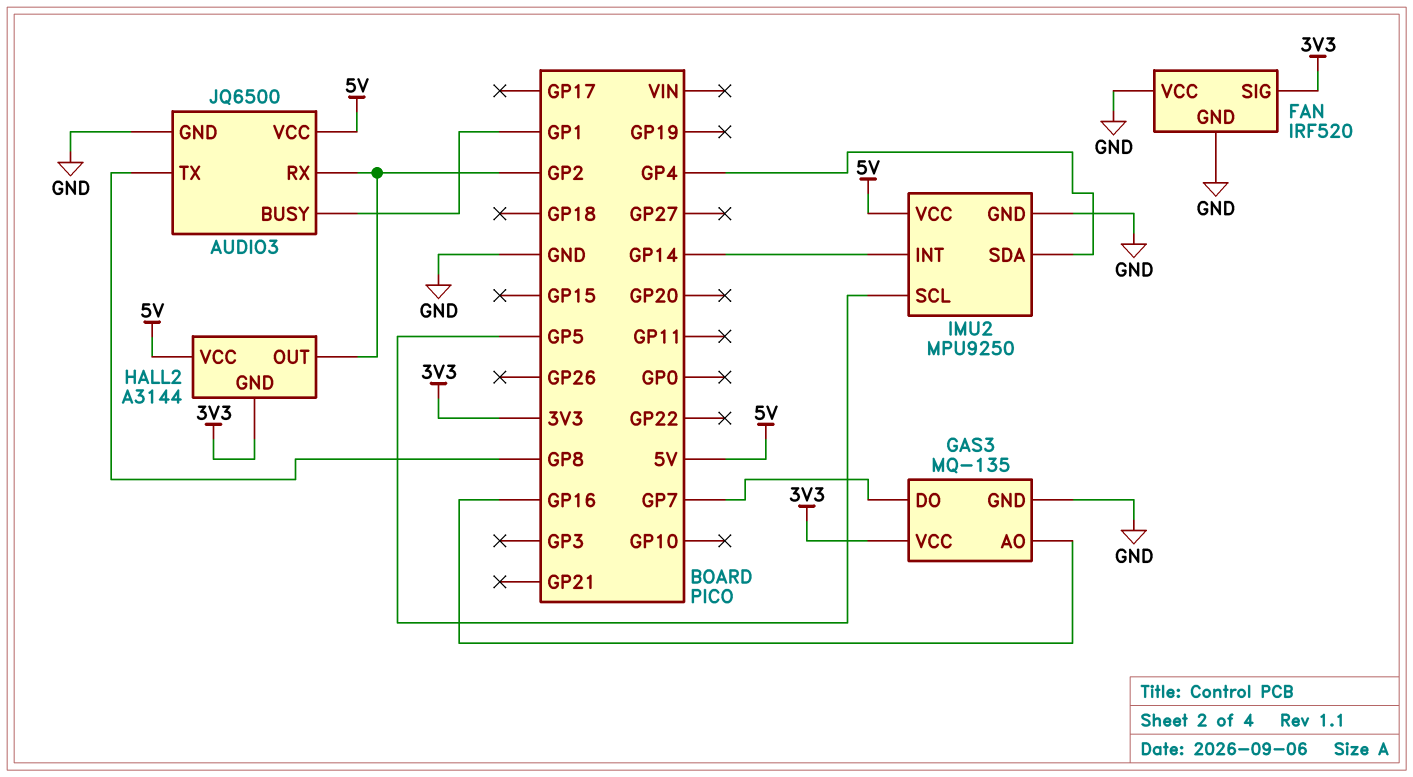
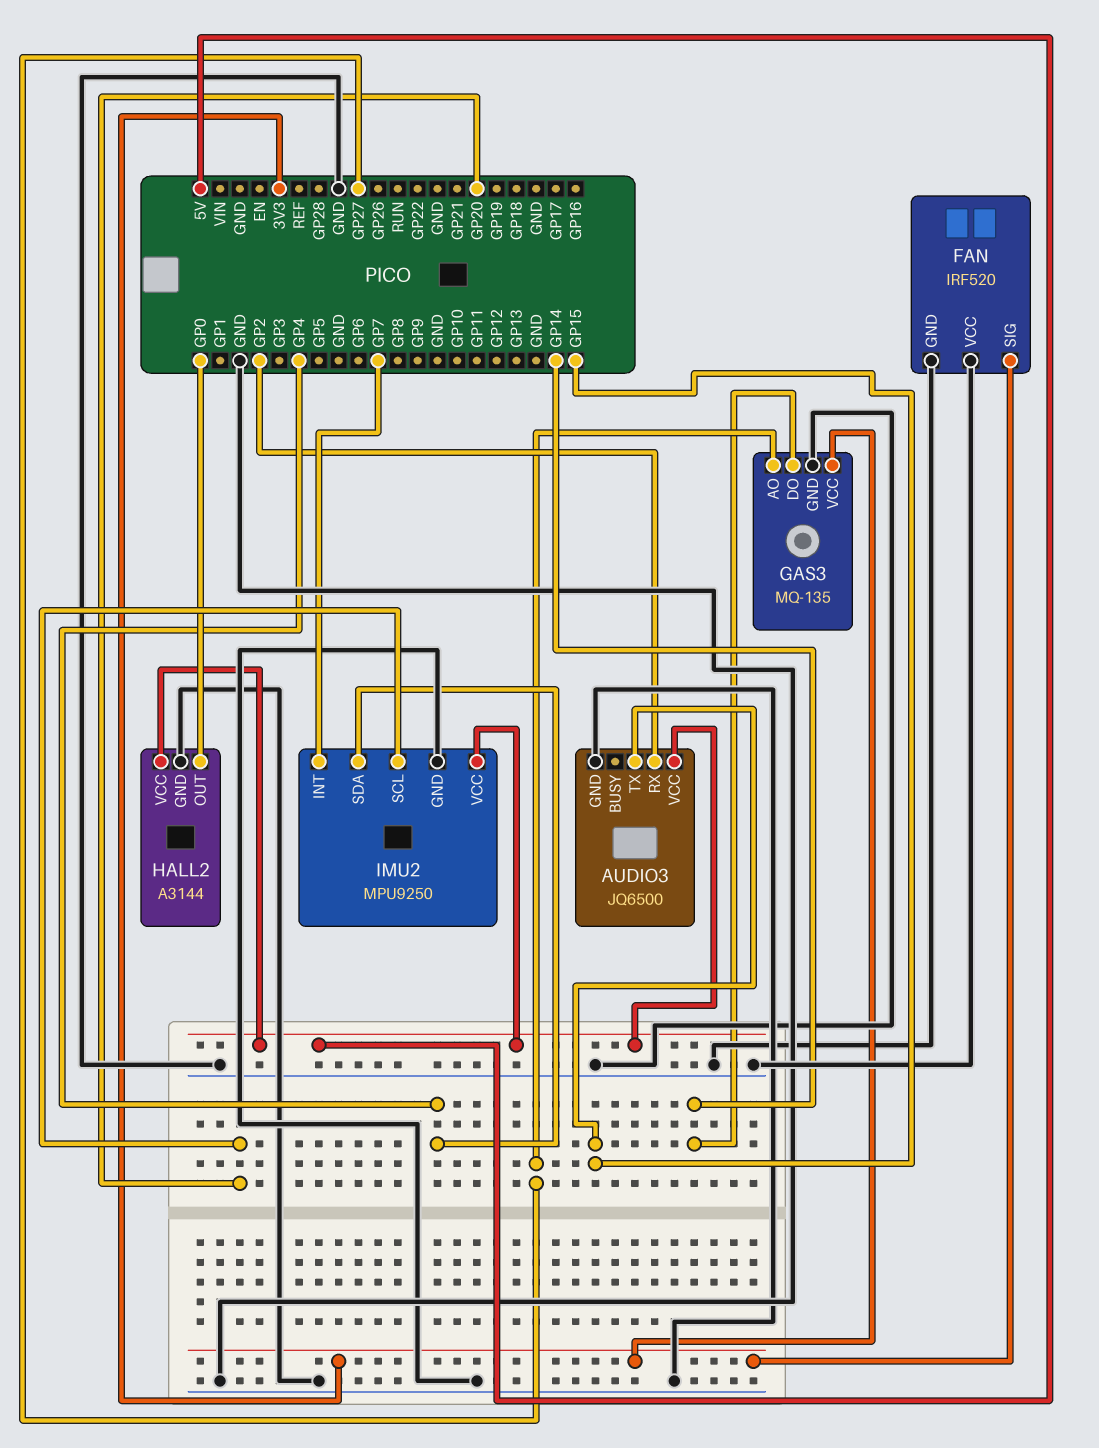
AUDIO3 pin BUSY: GP1 -> none
AUDIO3 pin TX: GP8 -> GP15
GAS3 pin AO: GP16 -> GP27
GAS3 pin DO: GP7 -> GP14
HALL2 pin GND: 3V3 -> GND
HALL2 pin OUT: GP2 -> GP0
IMU2 pin INT: GP14 -> GP7
IMU2 pin SCL: GP5 -> GP20

